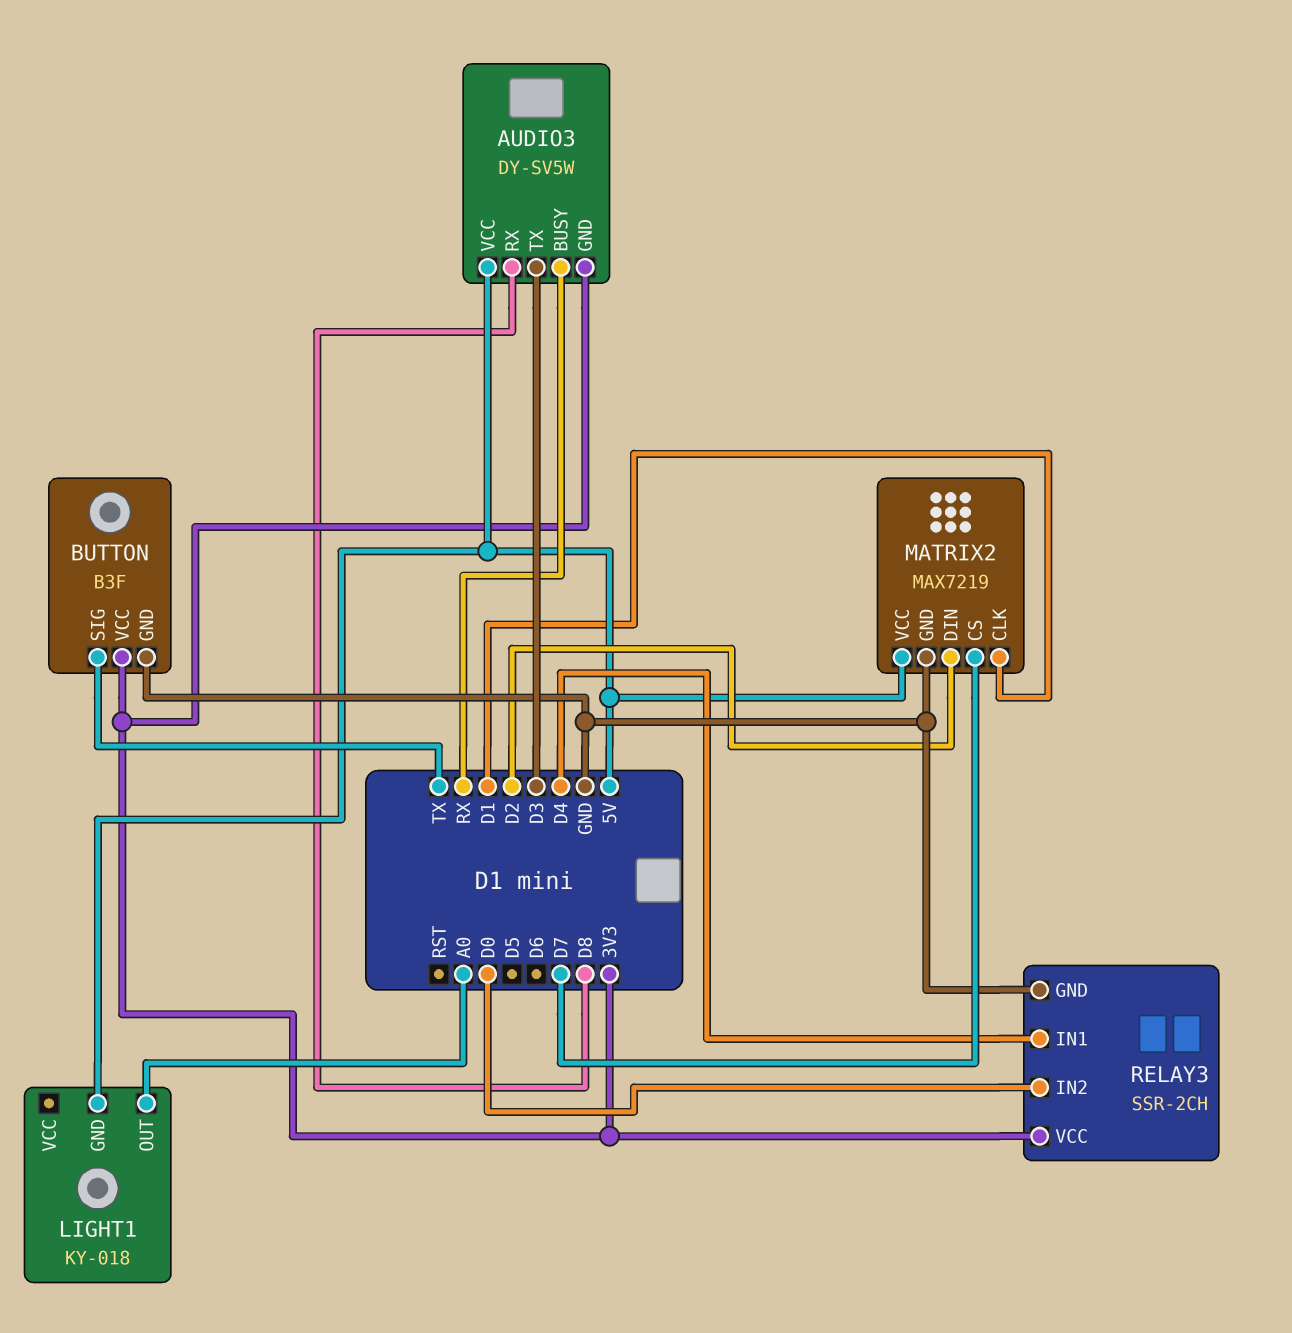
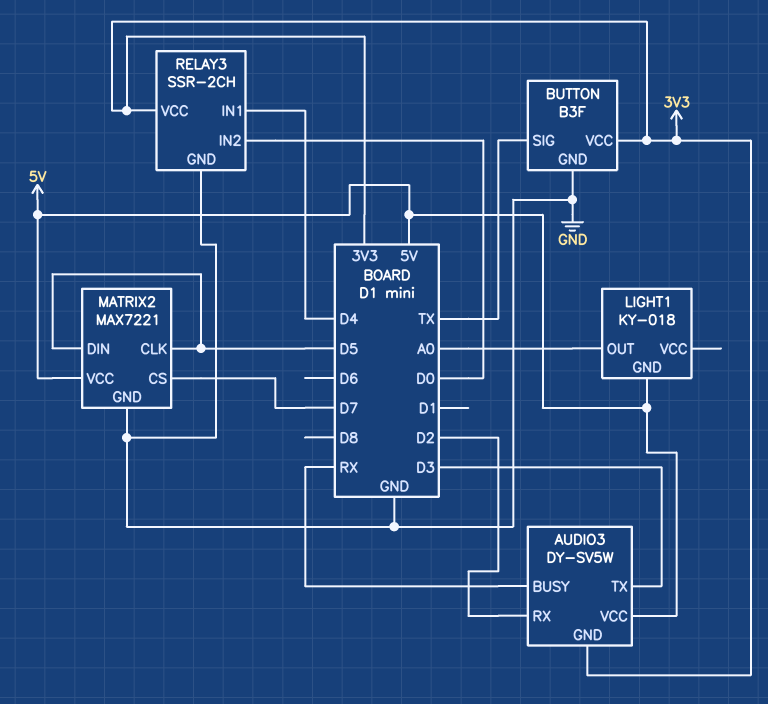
AUDIO3 pin RX: D8 -> D2
MATRIX2: MAX7219 -> MAX7221
MATRIX2 pin CLK: D1 -> D5
MATRIX2 pin DIN: D2 -> D5

